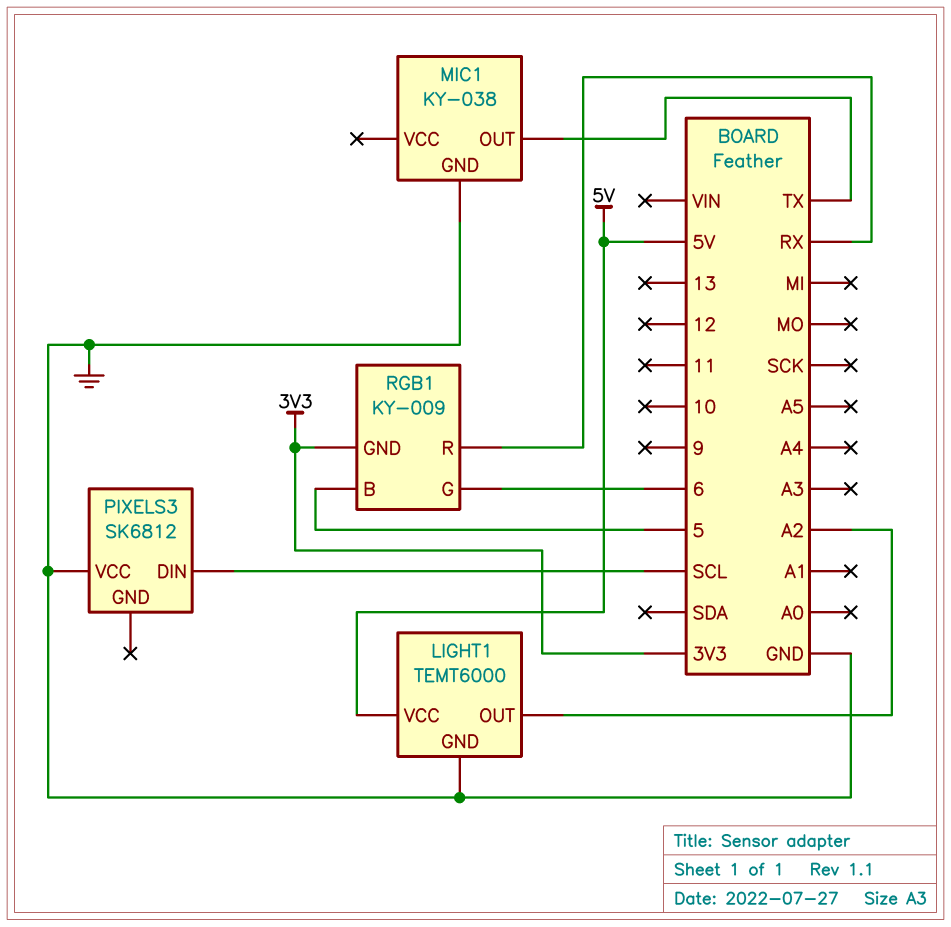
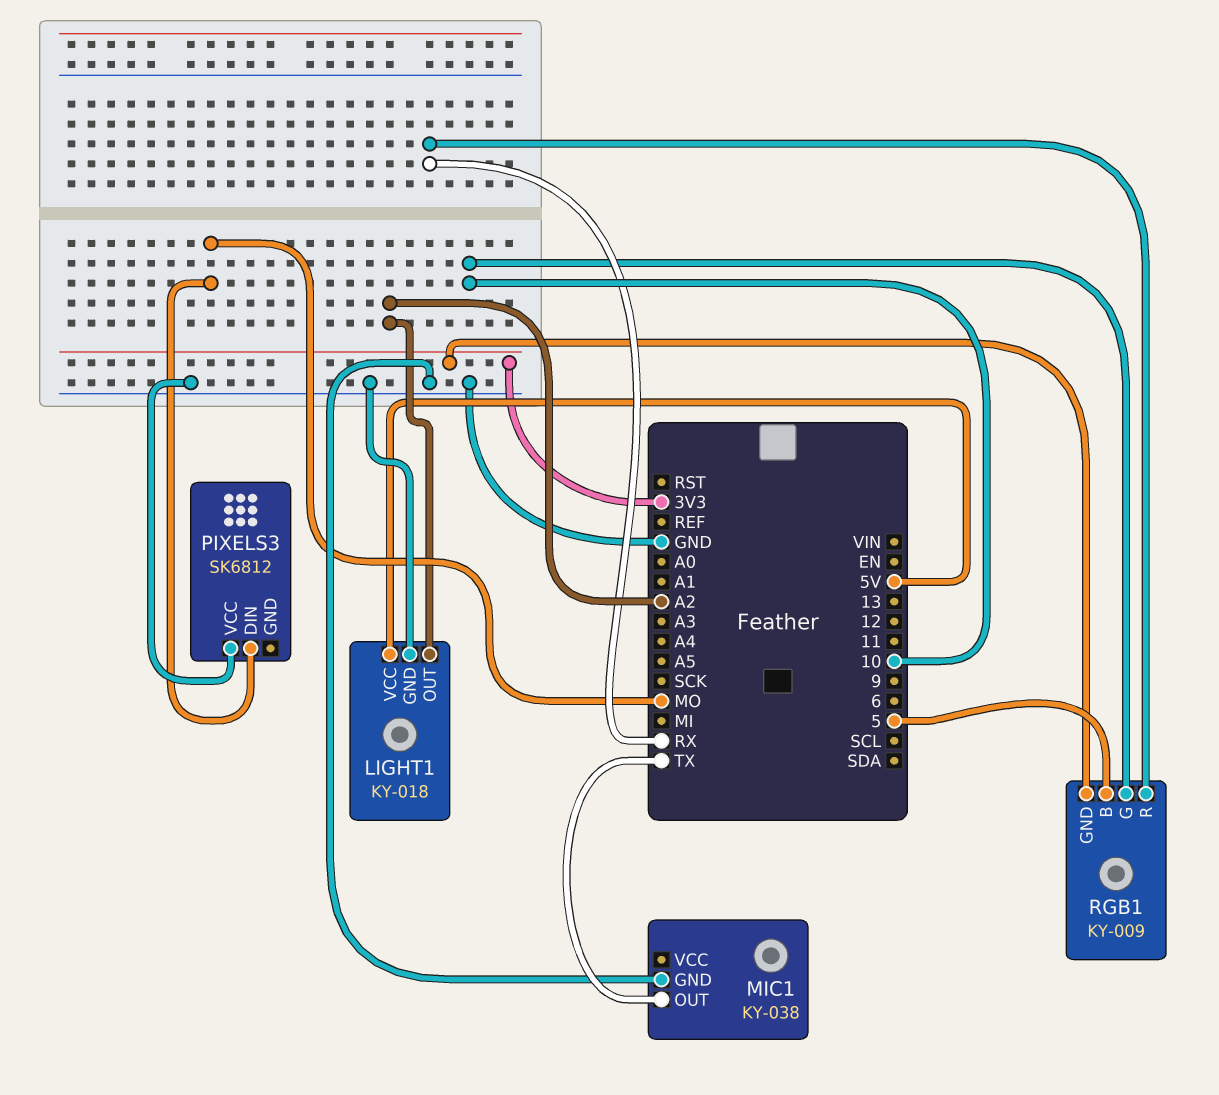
LIGHT1: TEMT6000 -> KY-018
PIXELS3 pin DIN: SCL -> MO
RGB1 pin G: 6 -> 10

